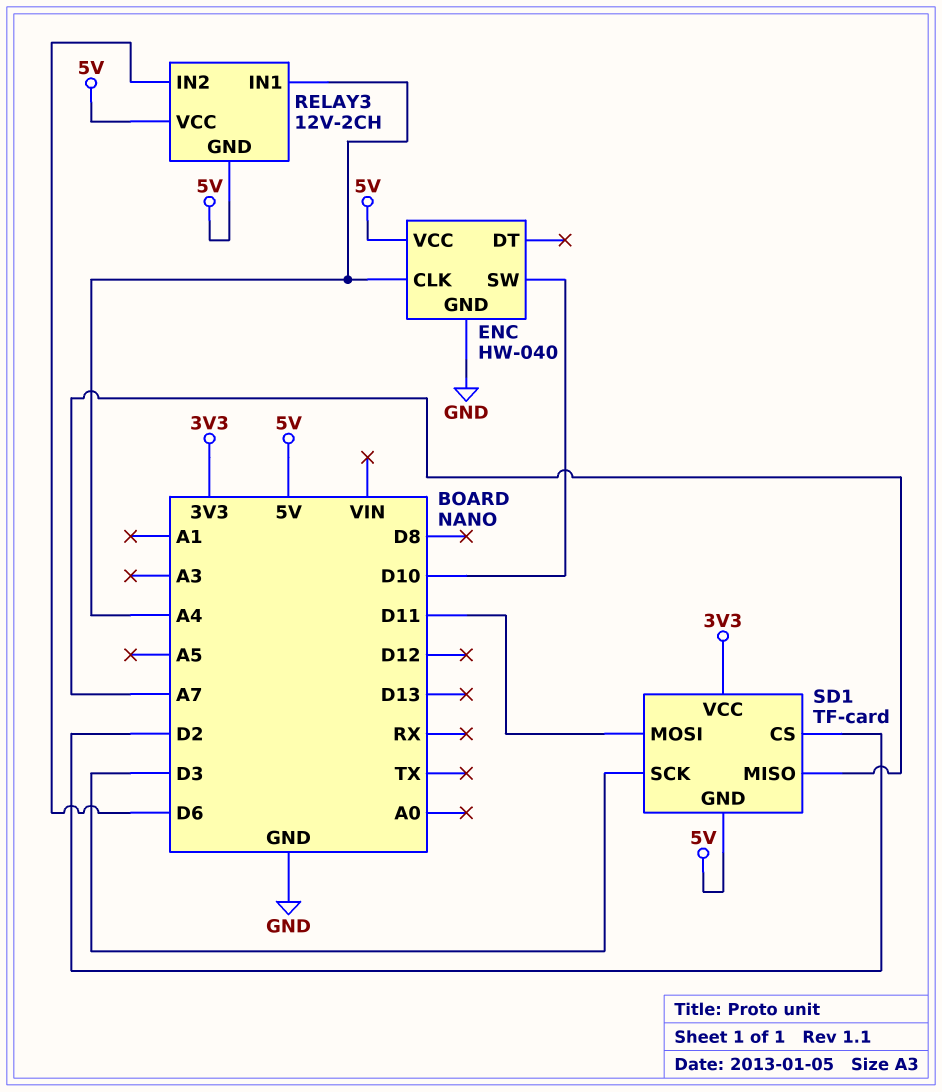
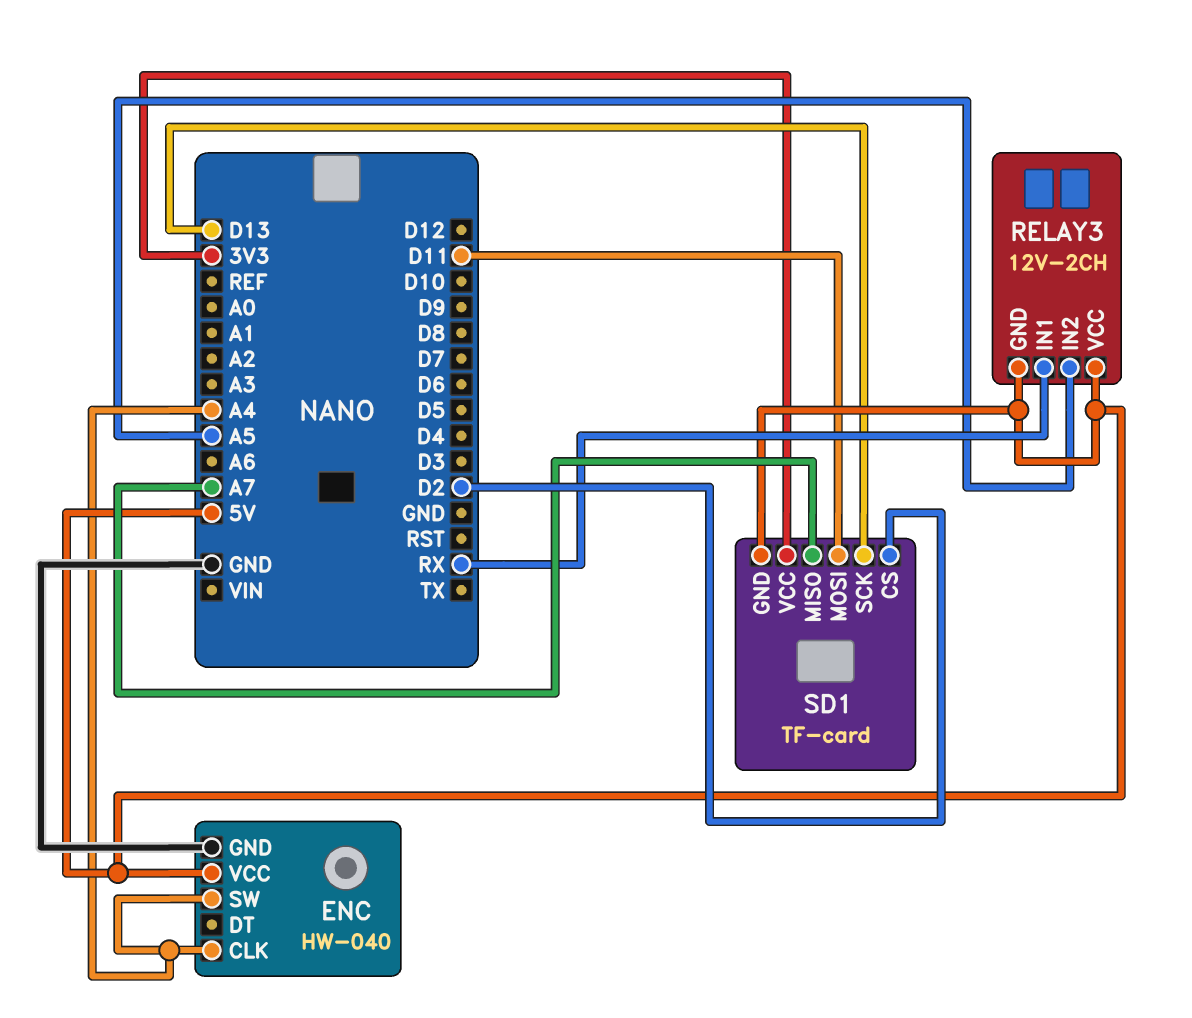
ENC pin SW: D10 -> A4
RELAY3 pin IN1: A4 -> RX
RELAY3 pin IN2: D6 -> A5
SD1 pin SCK: D3 -> D13

